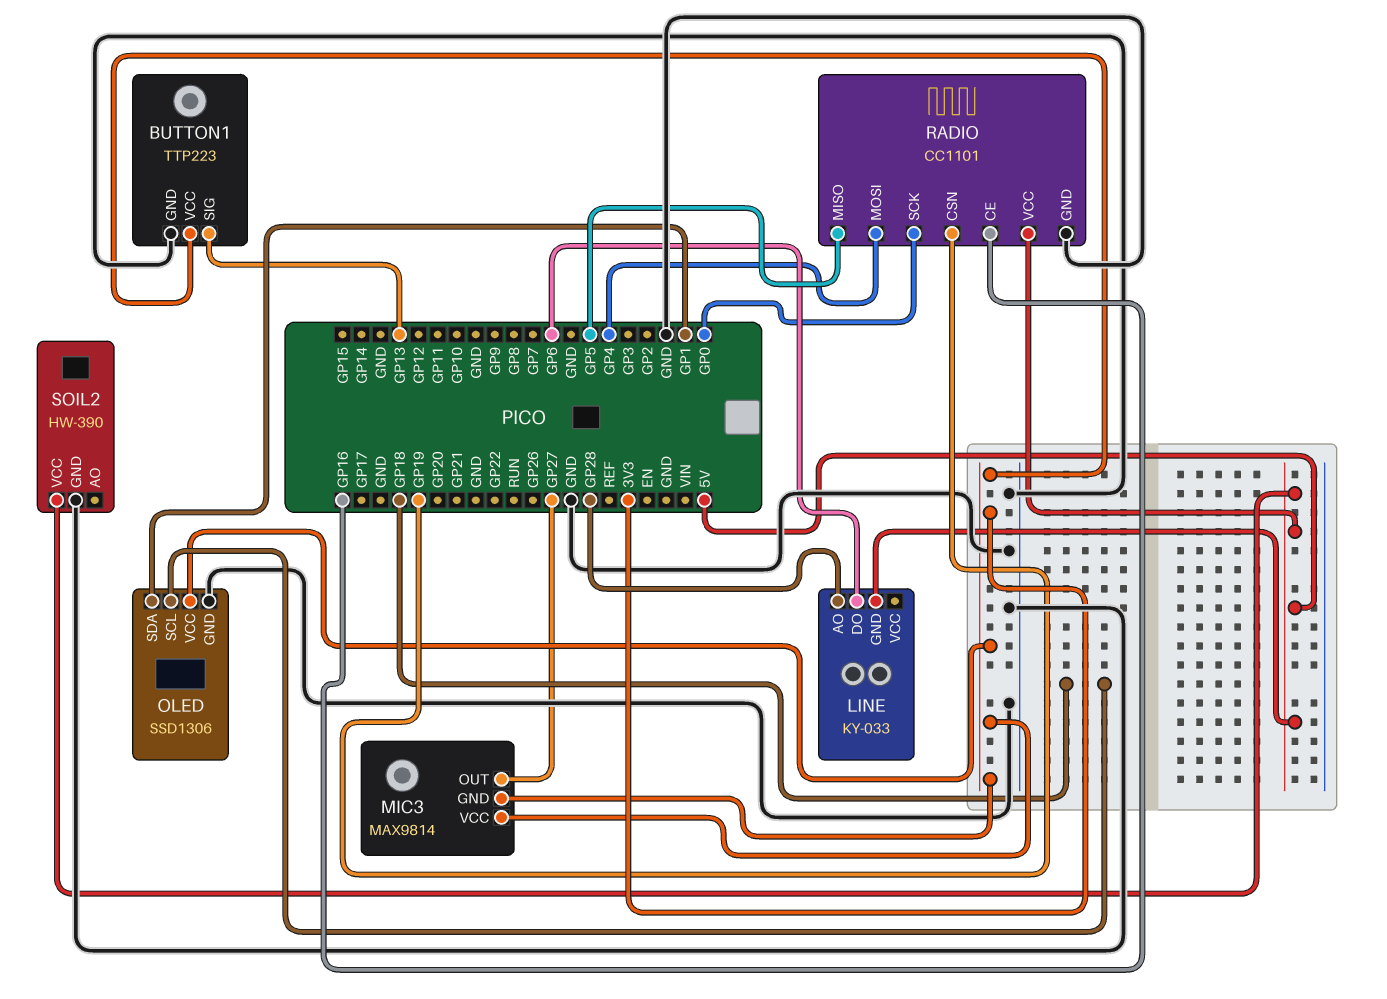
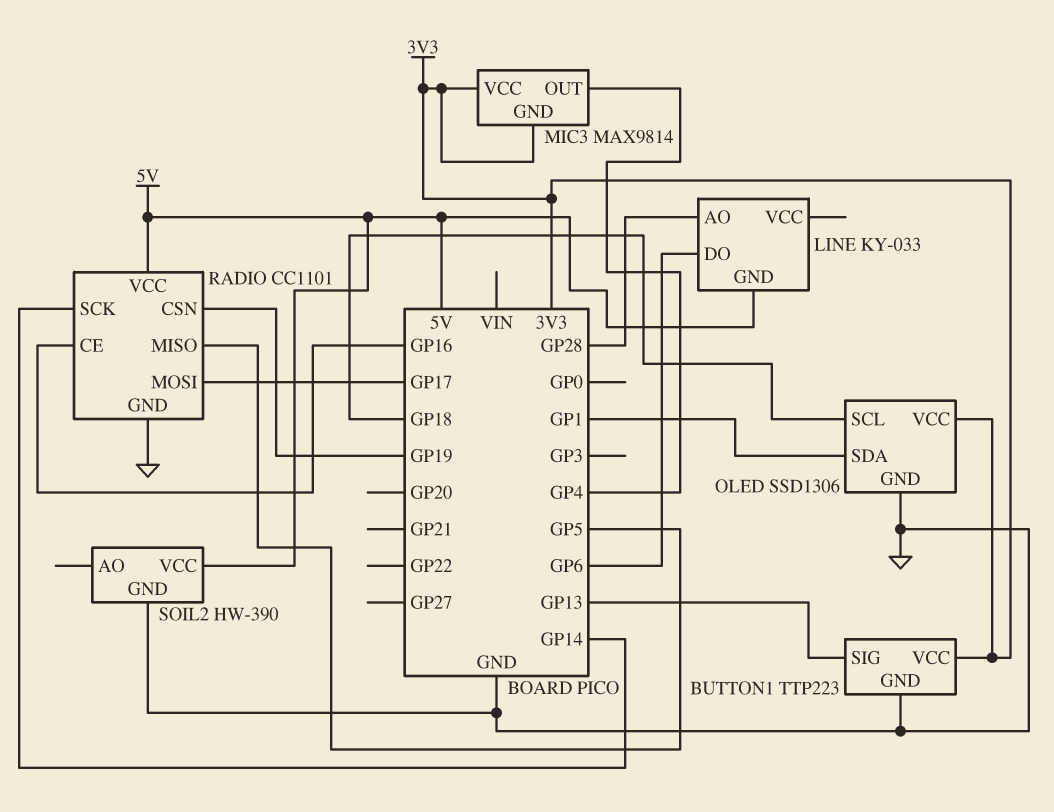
MIC3 pin OUT: GP27 -> GP4
RADIO pin MOSI: GP4 -> GP17
RADIO pin SCK: GP0 -> GP14

